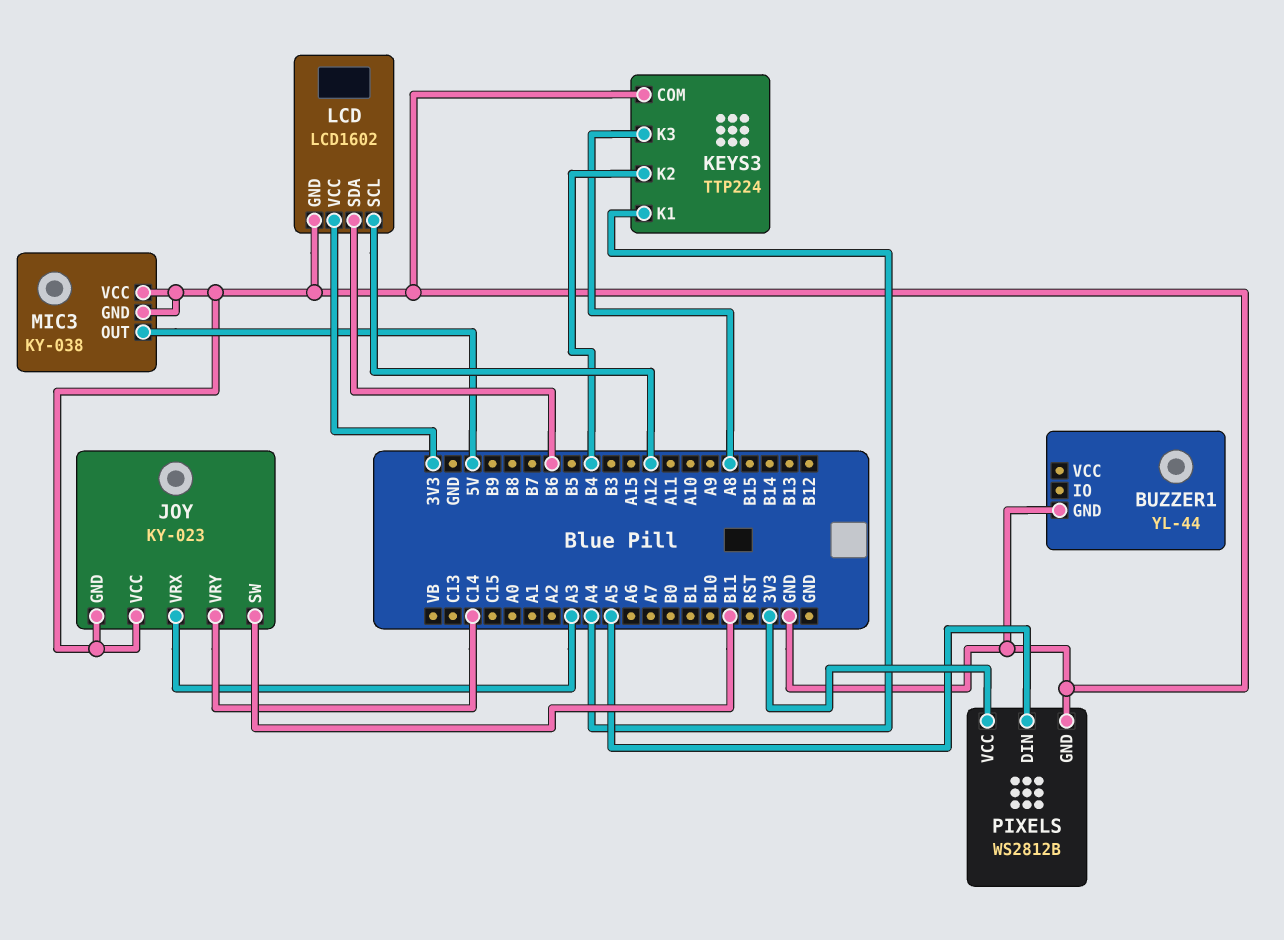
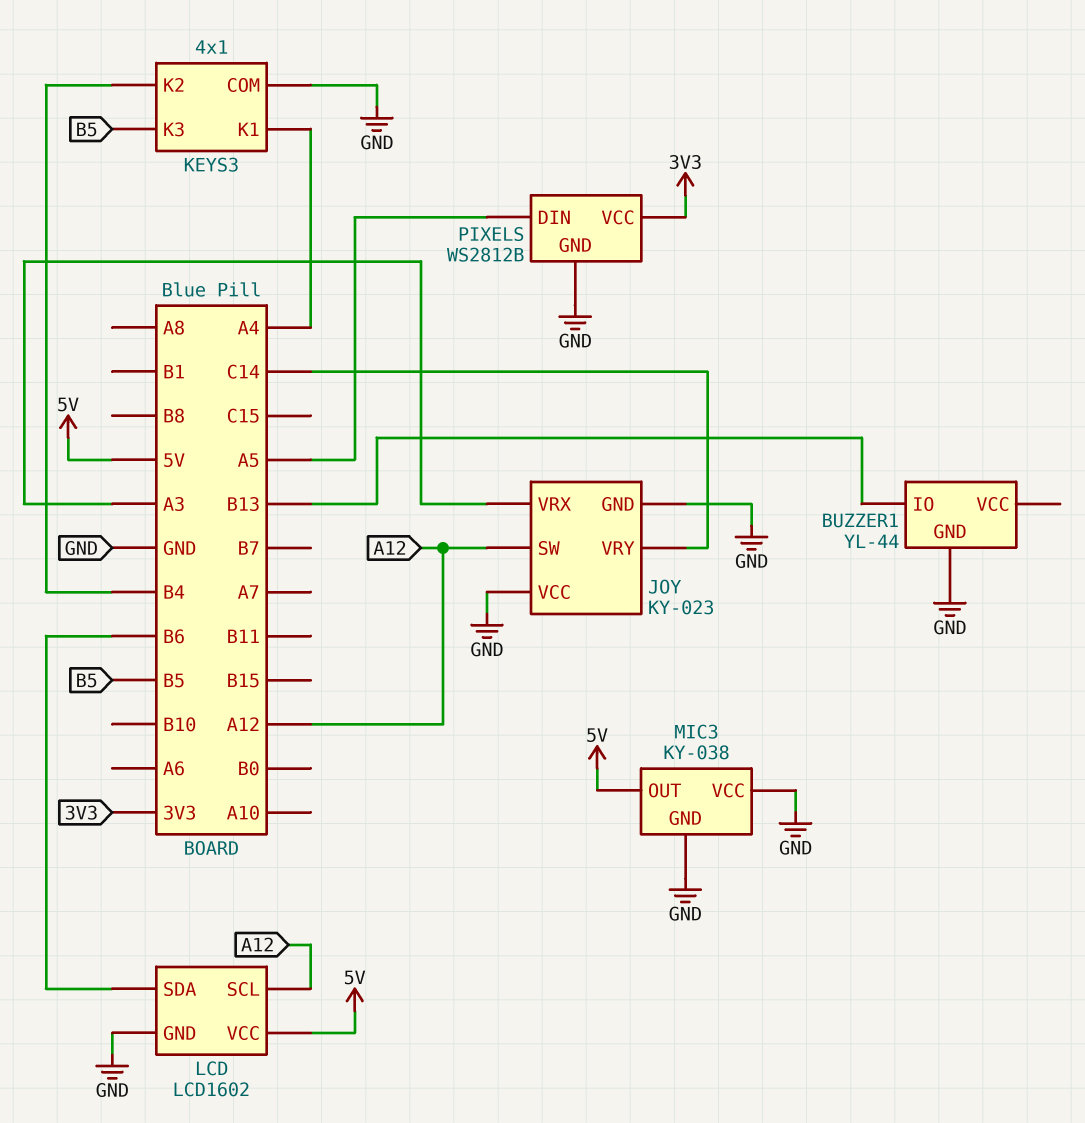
BUZZER1 pin IO: none -> B13
JOY pin SW: B11 -> A12
KEYS3: TTP224 -> 4x1
KEYS3 pin K3: A8 -> B5
LCD pin VCC: 3V3 -> 5V

